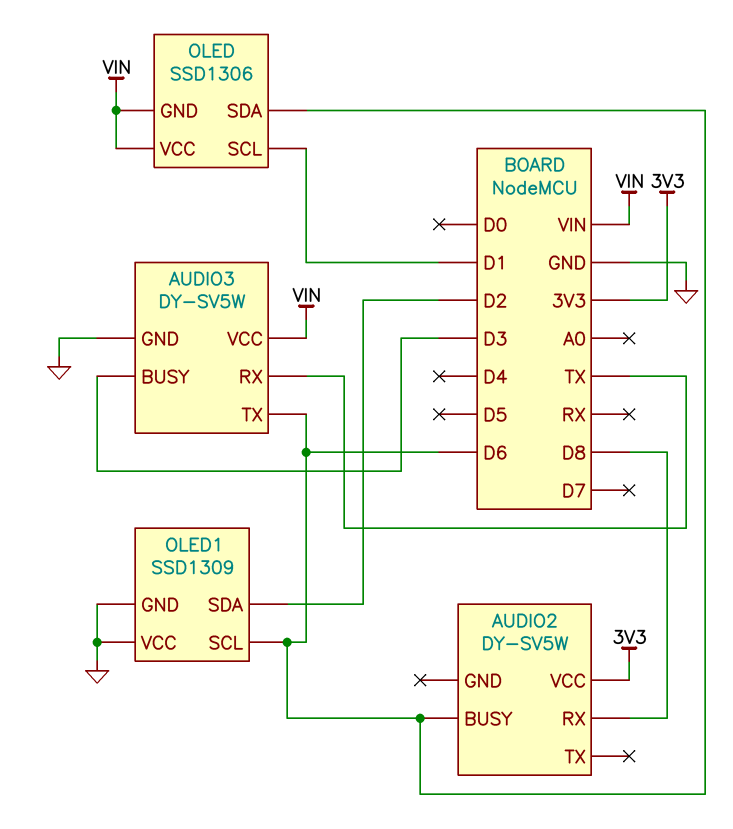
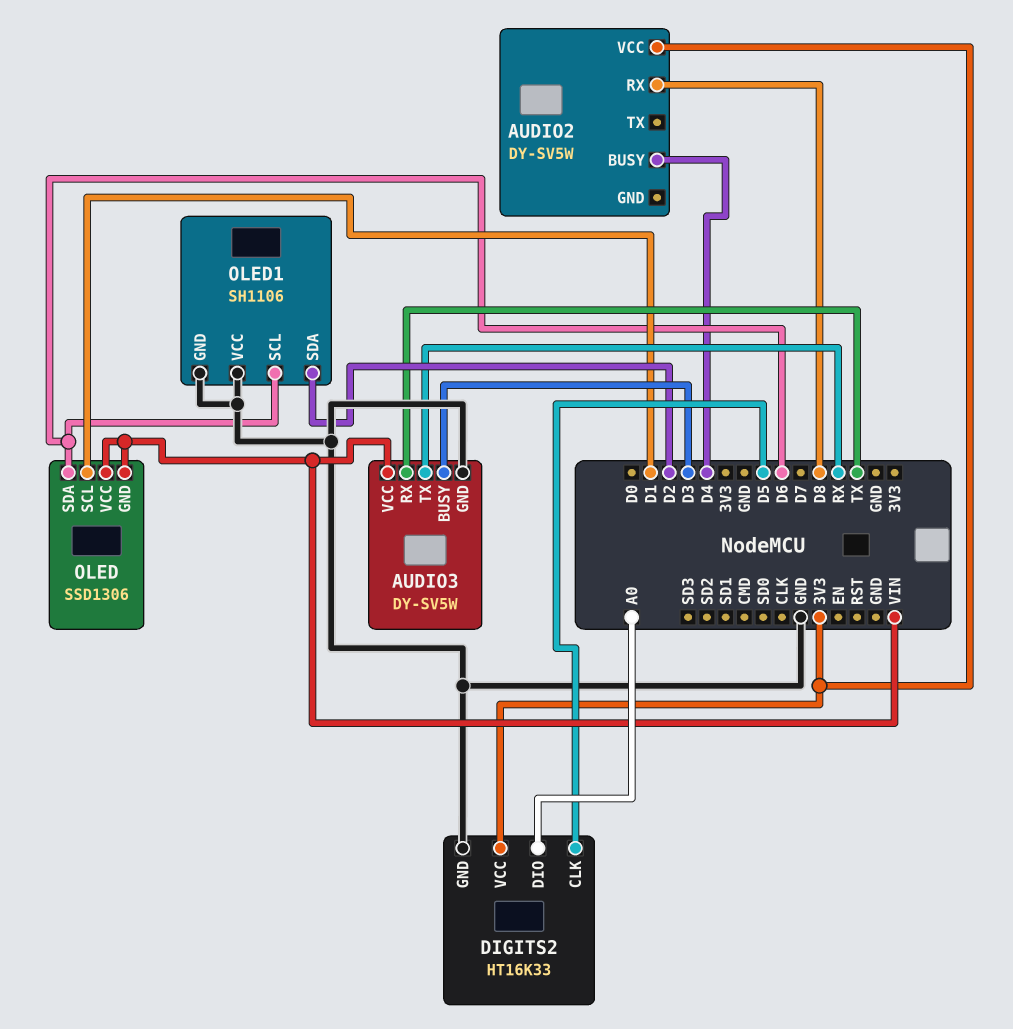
AUDIO2 pin BUSY: D6 -> D4
AUDIO3 pin TX: D6 -> RX
DIGITS2: none -> HT16K33
DIGITS2 pin CLK: none -> D5
DIGITS2 pin DIO: none -> A0
DIGITS2 pin GND: none -> GND
DIGITS2 pin VCC: none -> 3V3
OLED1: SSD1309 -> SH1106

